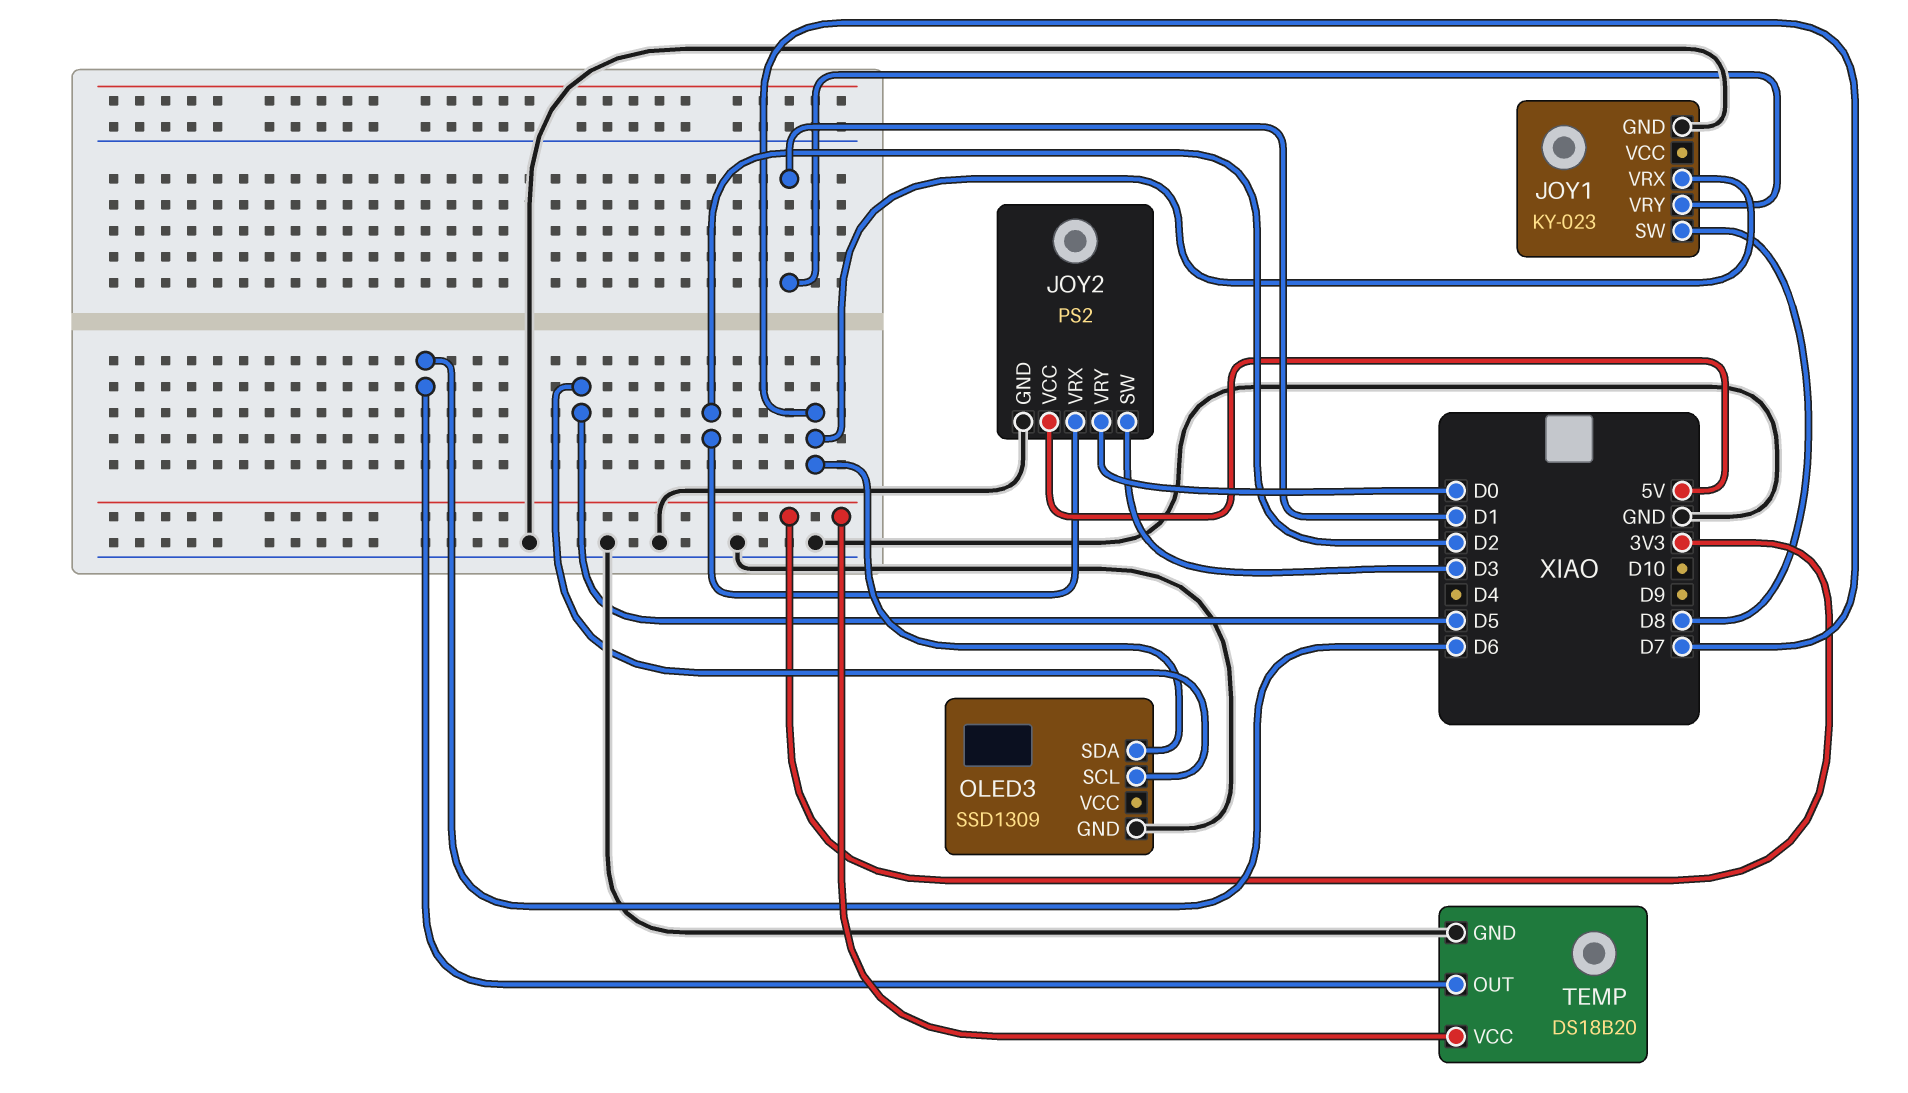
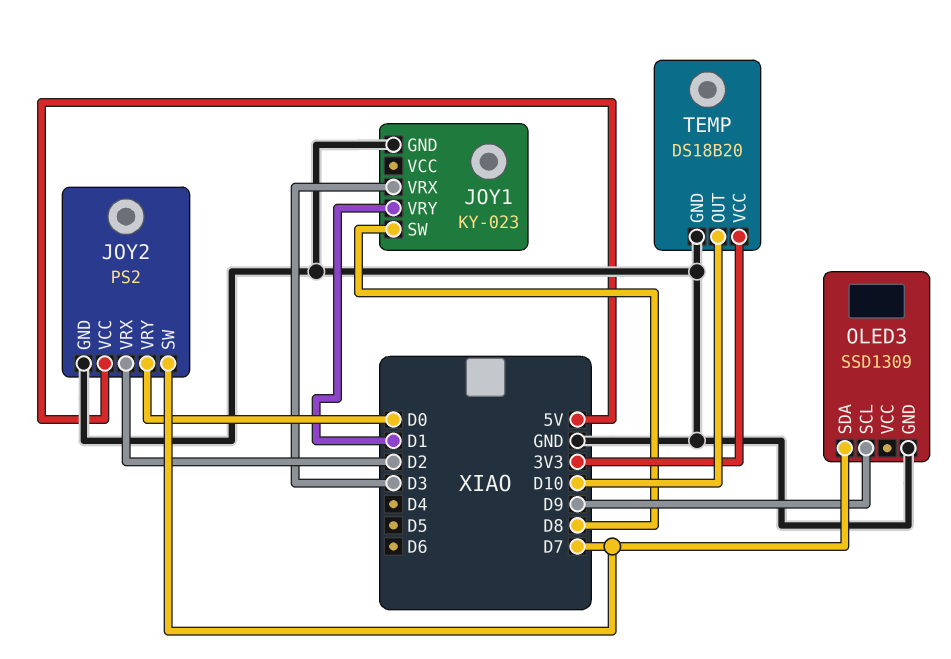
JOY1 pin VRX: D7 -> D3
JOY2 pin SW: D3 -> D7
OLED3 pin SCL: D5 -> D9
TEMP pin OUT: D6 -> D10

